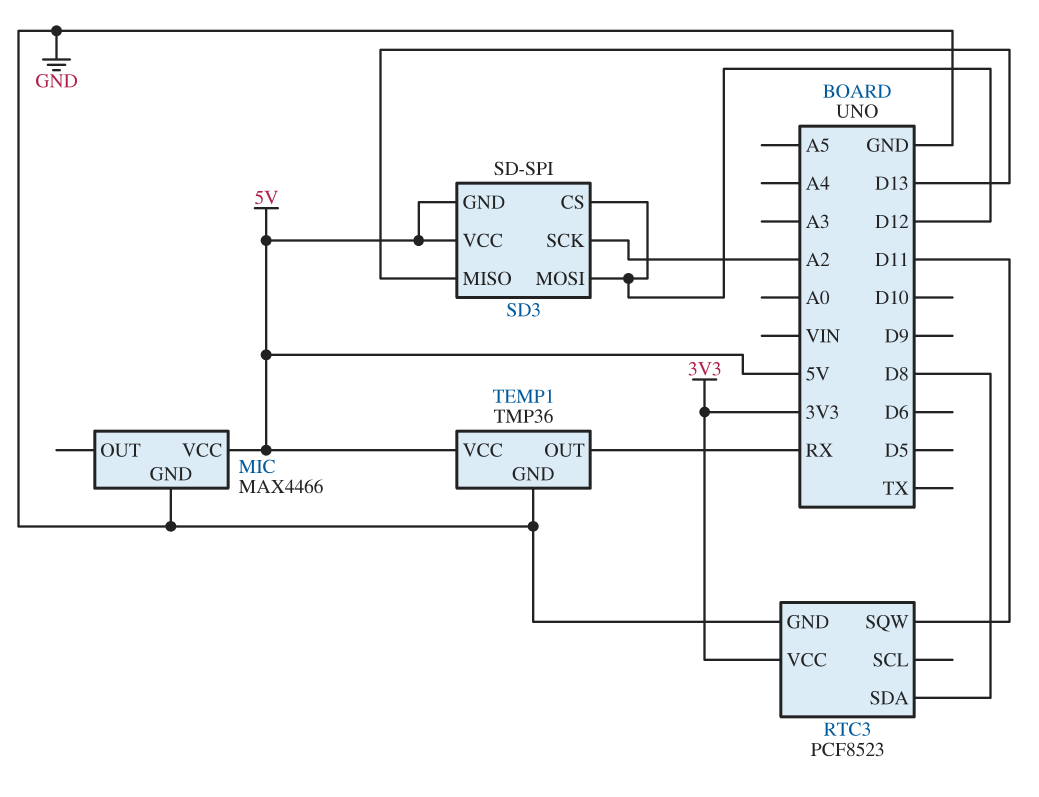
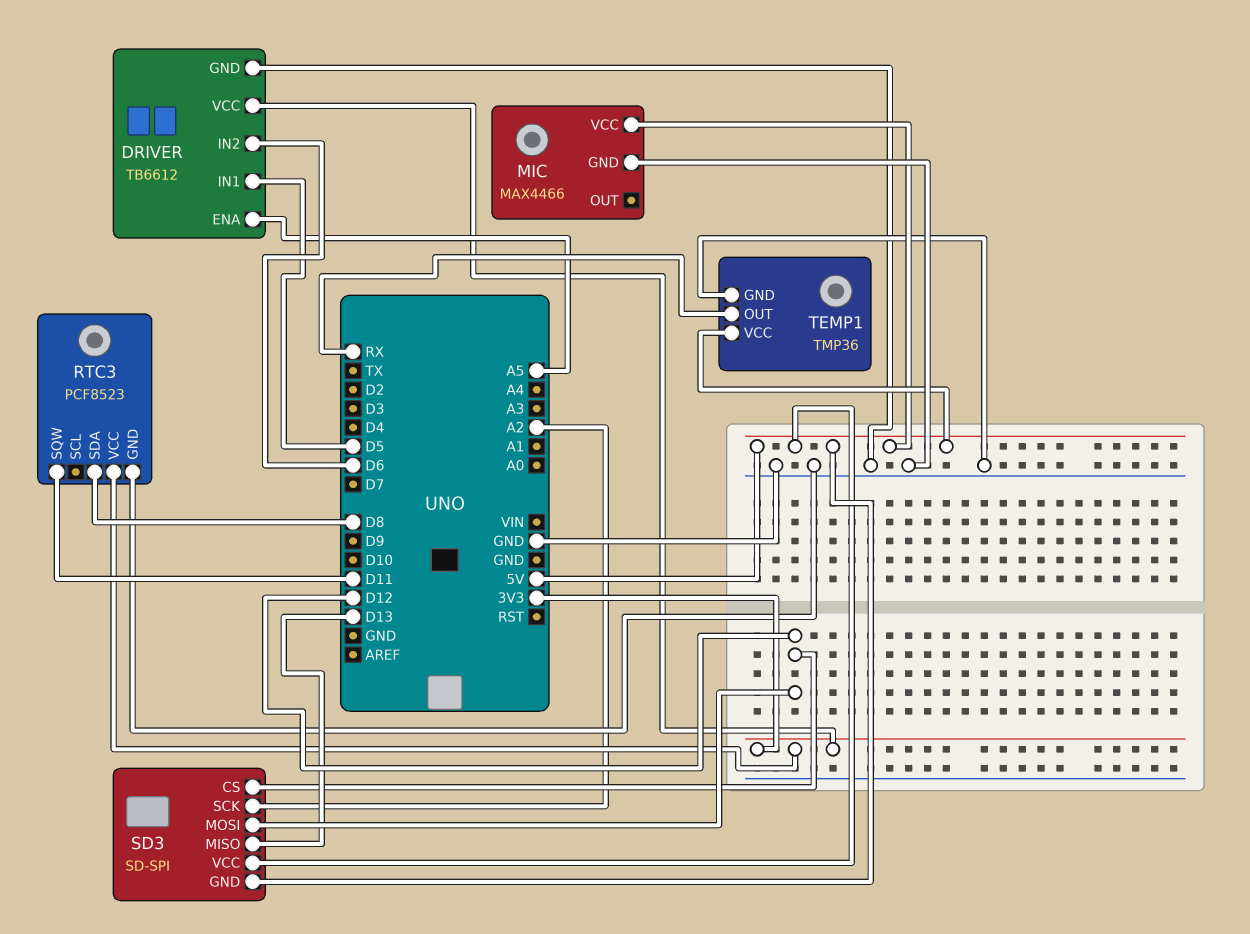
DRIVER: none -> TB6612
DRIVER pin ENA: none -> A5
DRIVER pin GND: none -> GND
DRIVER pin IN1: none -> D5
DRIVER pin IN2: none -> D6
DRIVER pin VCC: none -> 3V3

